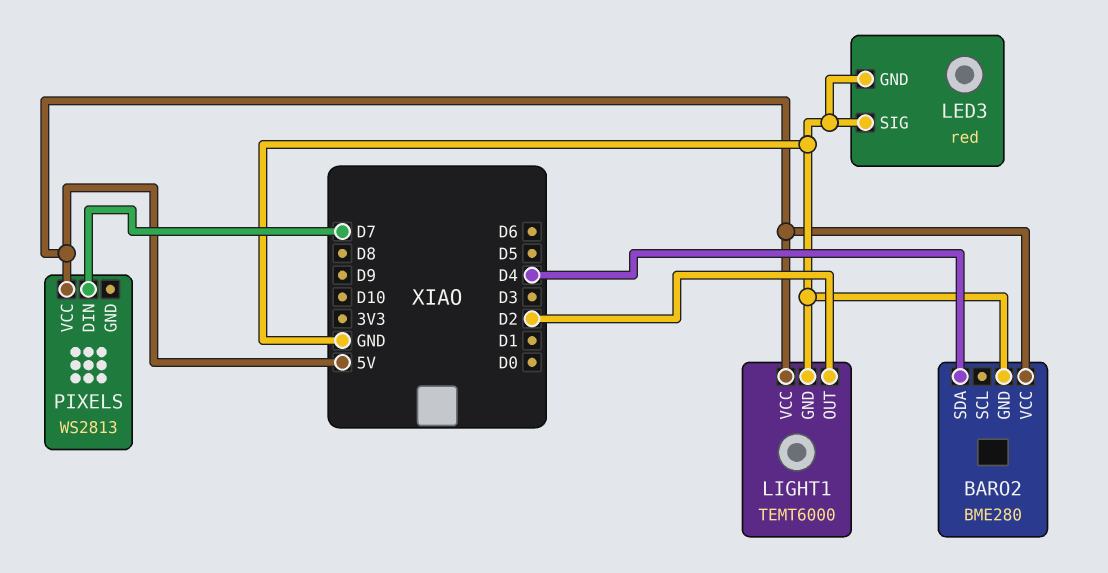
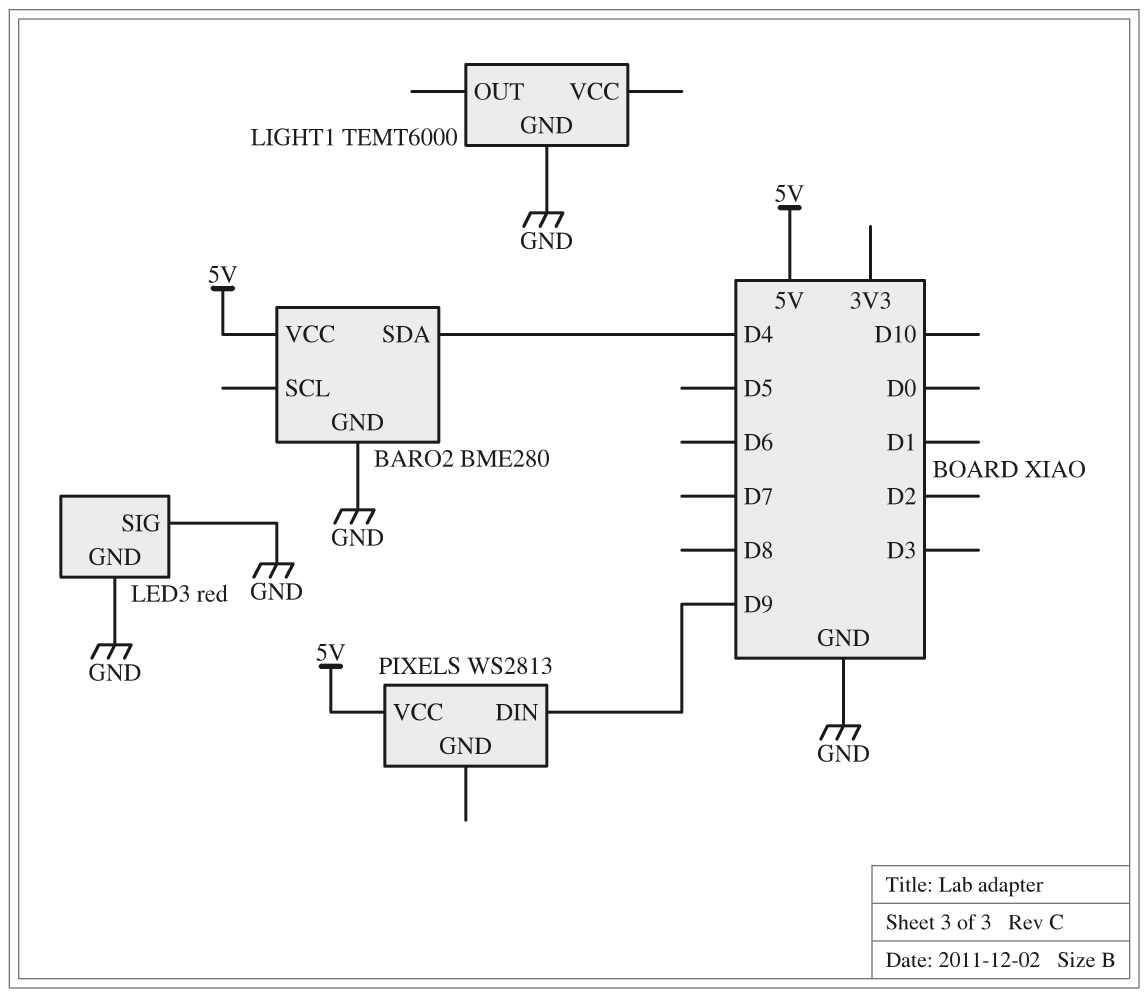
LIGHT1 pin OUT: D2 -> none
LIGHT1 pin VCC: 5V -> none
PIXELS pin DIN: D7 -> D9

